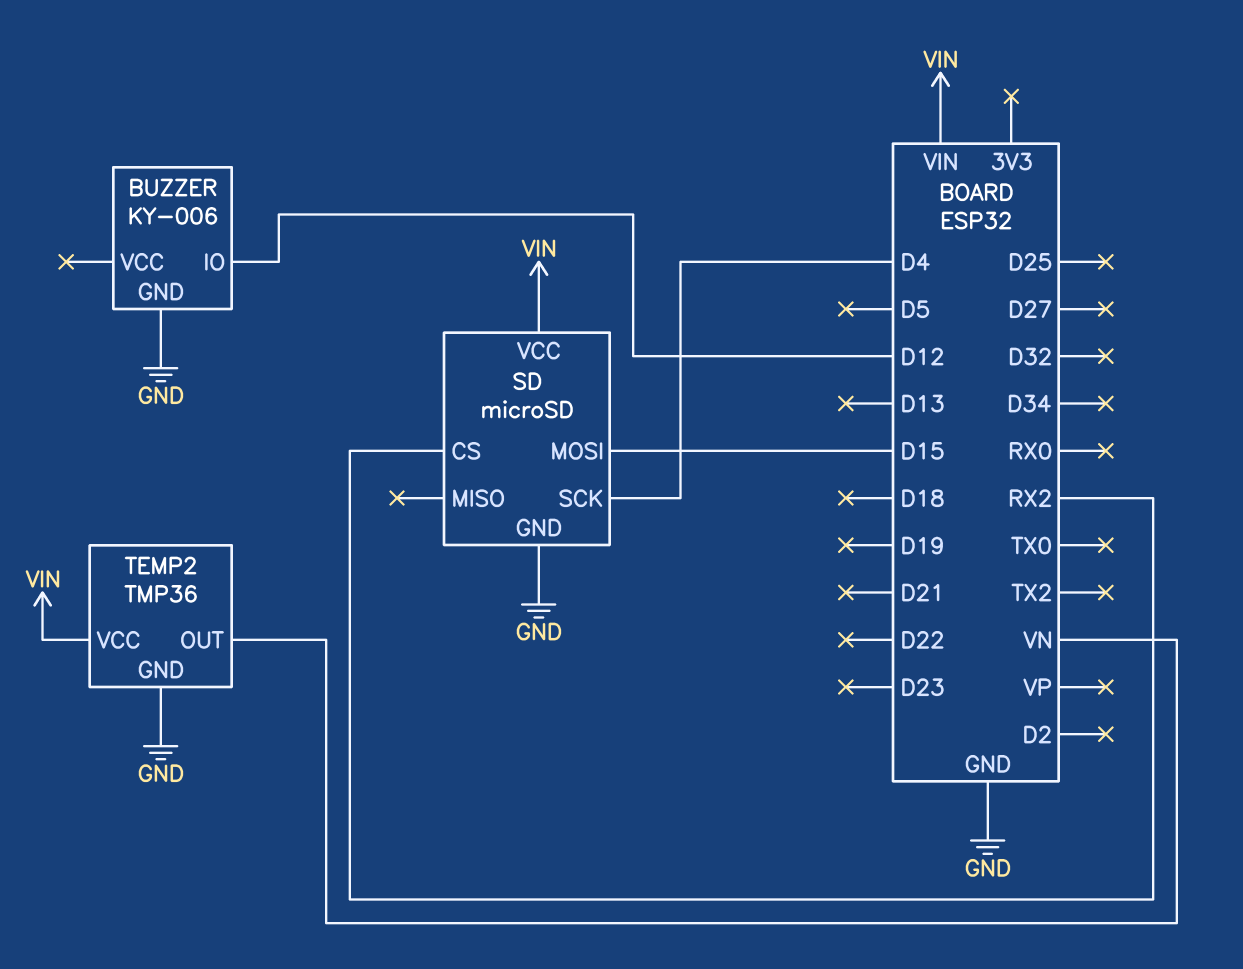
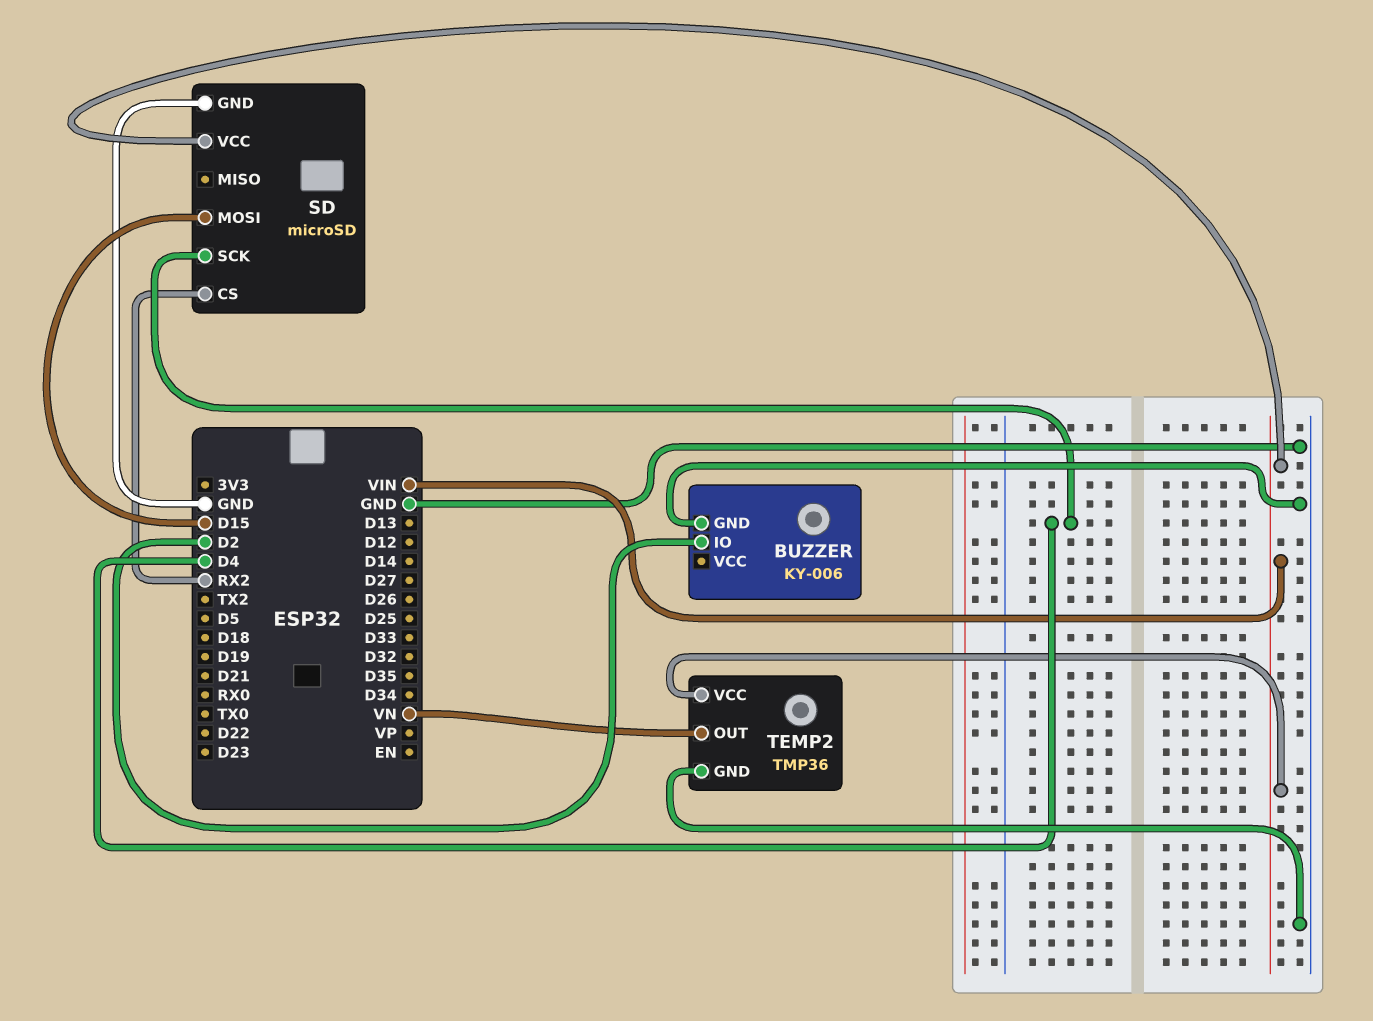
BUZZER pin IO: D12 -> D2

